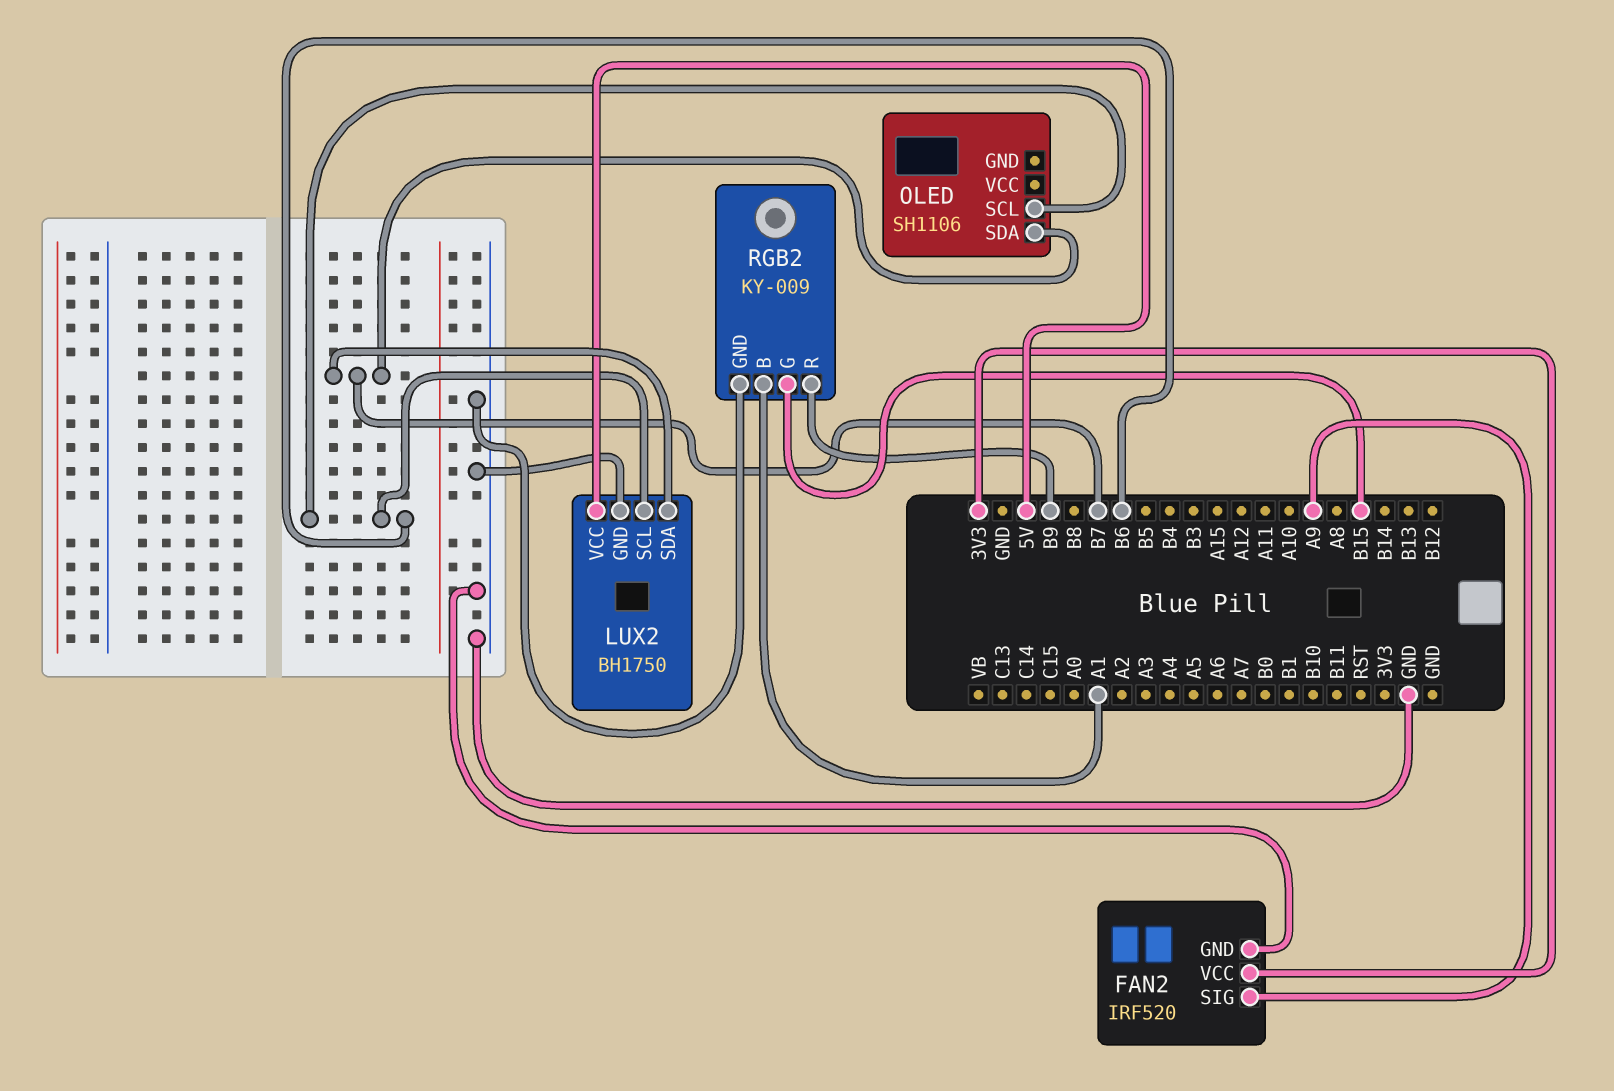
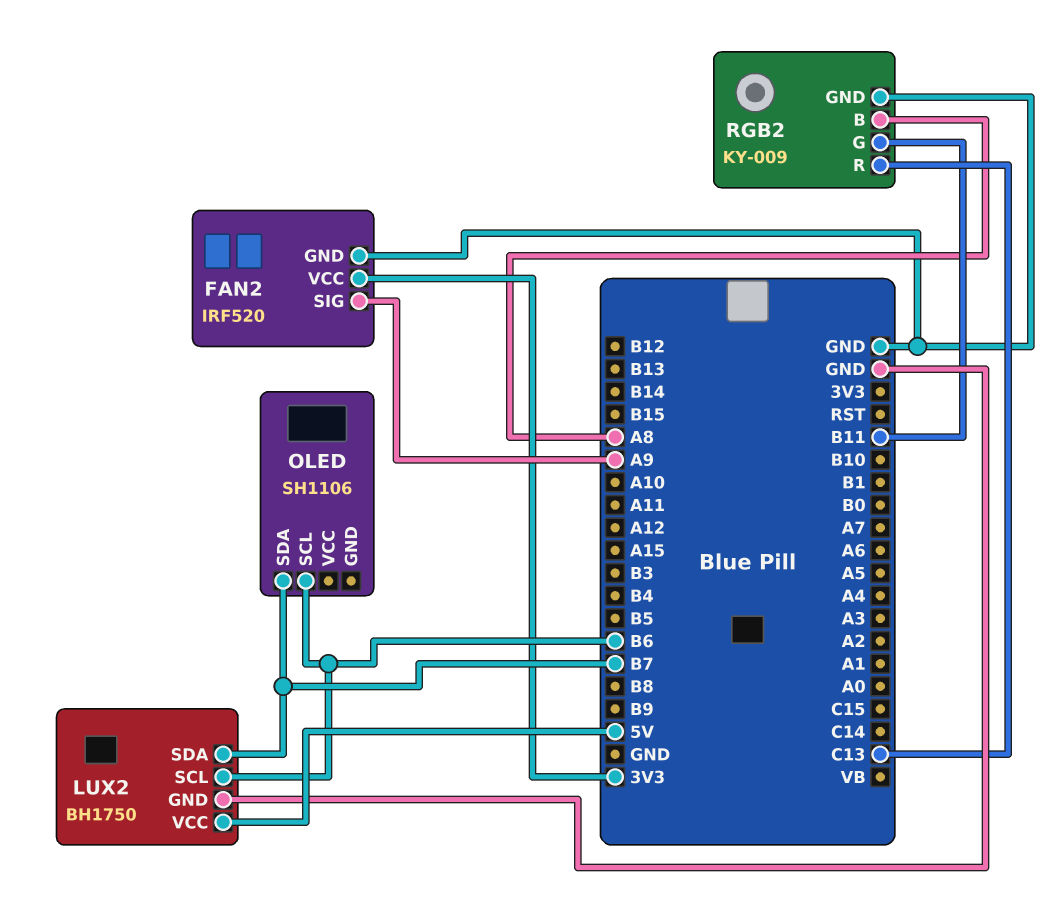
RGB2 pin B: A1 -> A8
RGB2 pin G: B15 -> B11
RGB2 pin R: B9 -> C13

